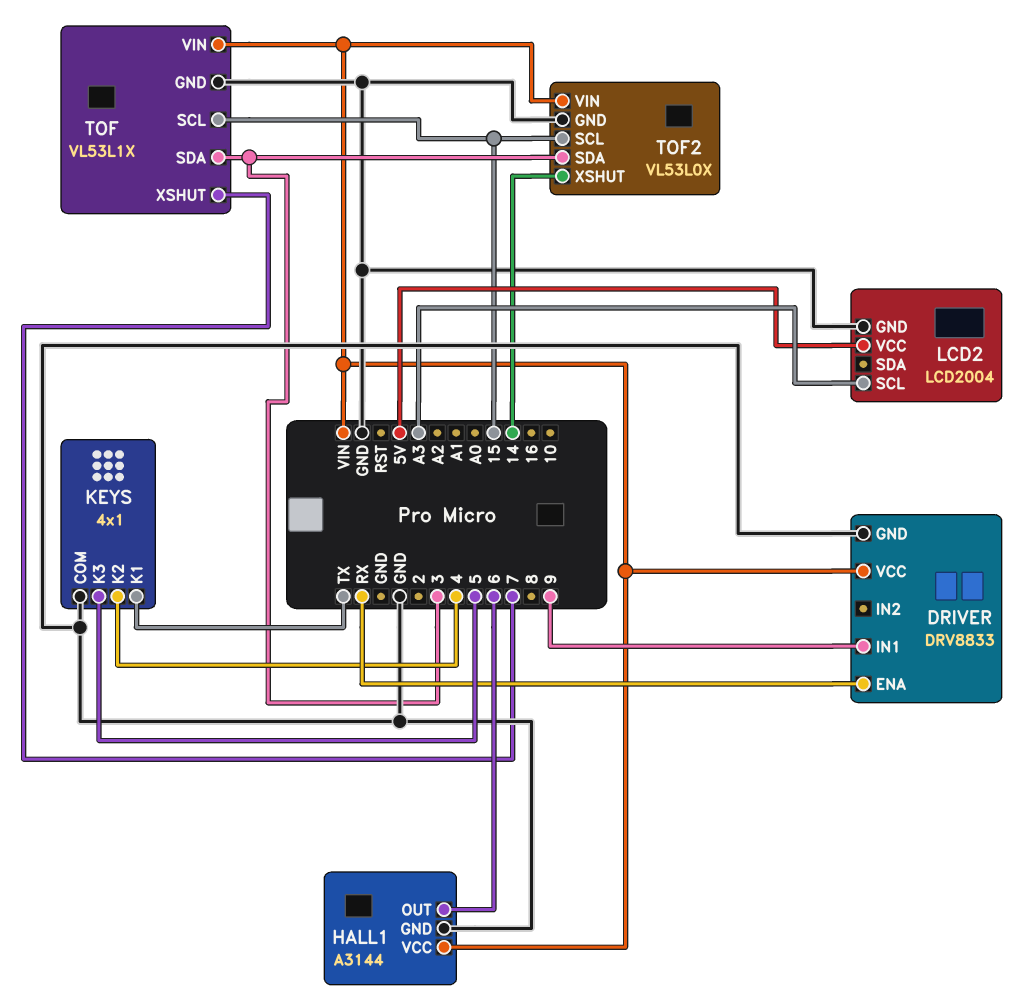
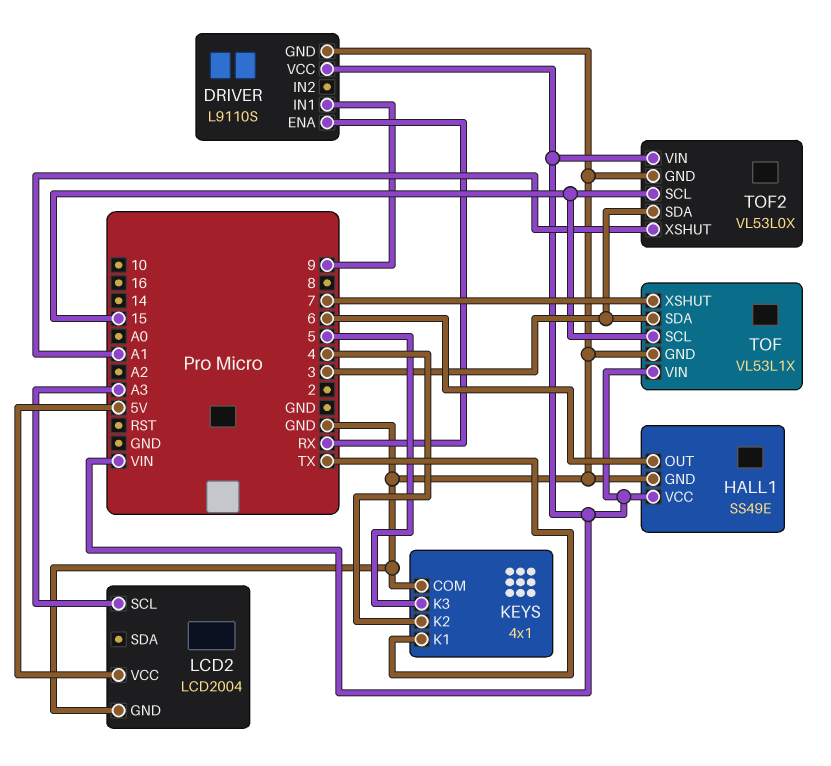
DRIVER: DRV8833 -> L9110S
HALL1: A3144 -> SS49E
TOF2 pin XSHUT: 14 -> A1

